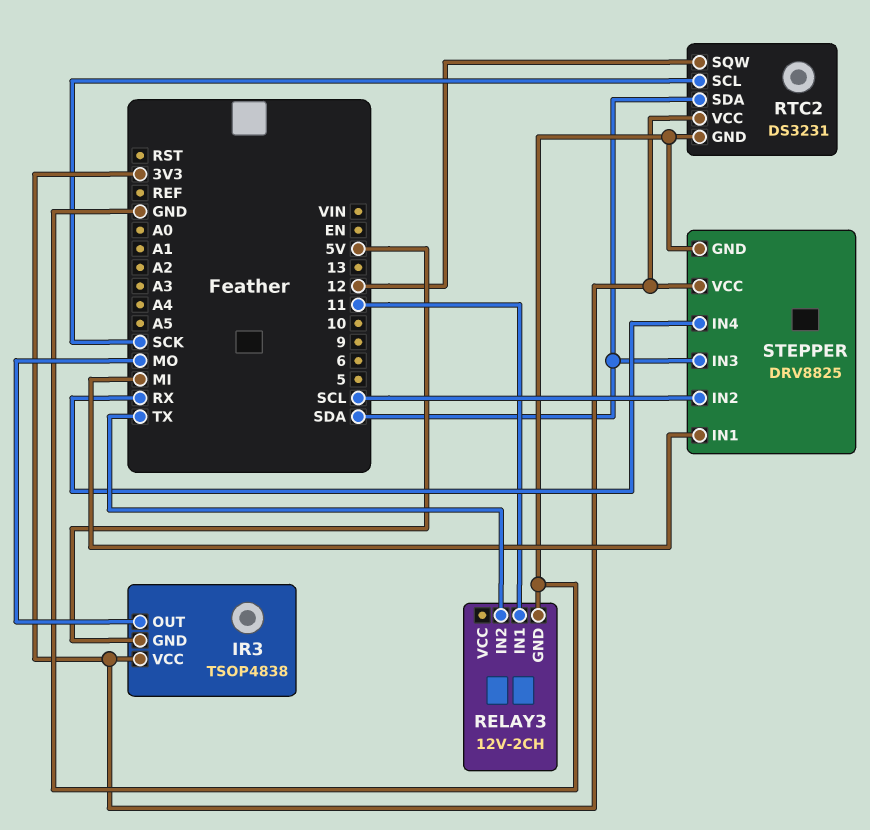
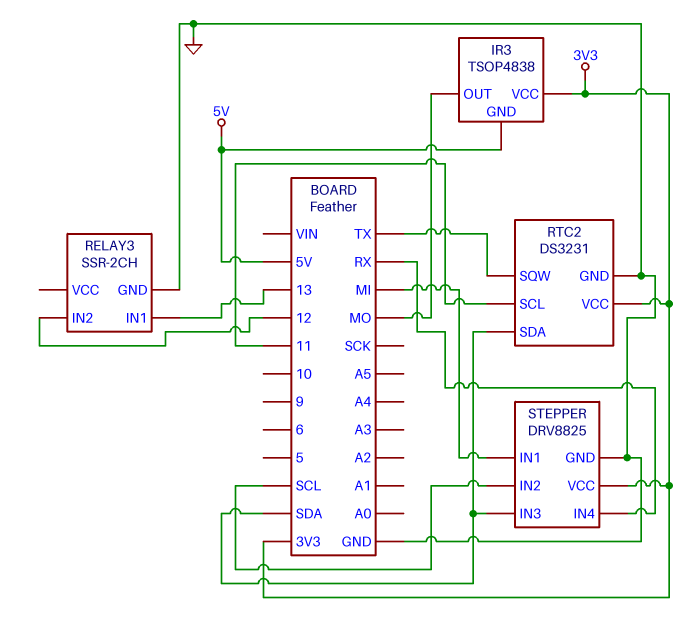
RELAY3: 12V-2CH -> SSR-2CH
RELAY3 pin IN1: 11 -> 13
RELAY3 pin IN2: TX -> 12
RTC2 pin SCL: SCK -> 11
RTC2 pin SQW: 12 -> TX

